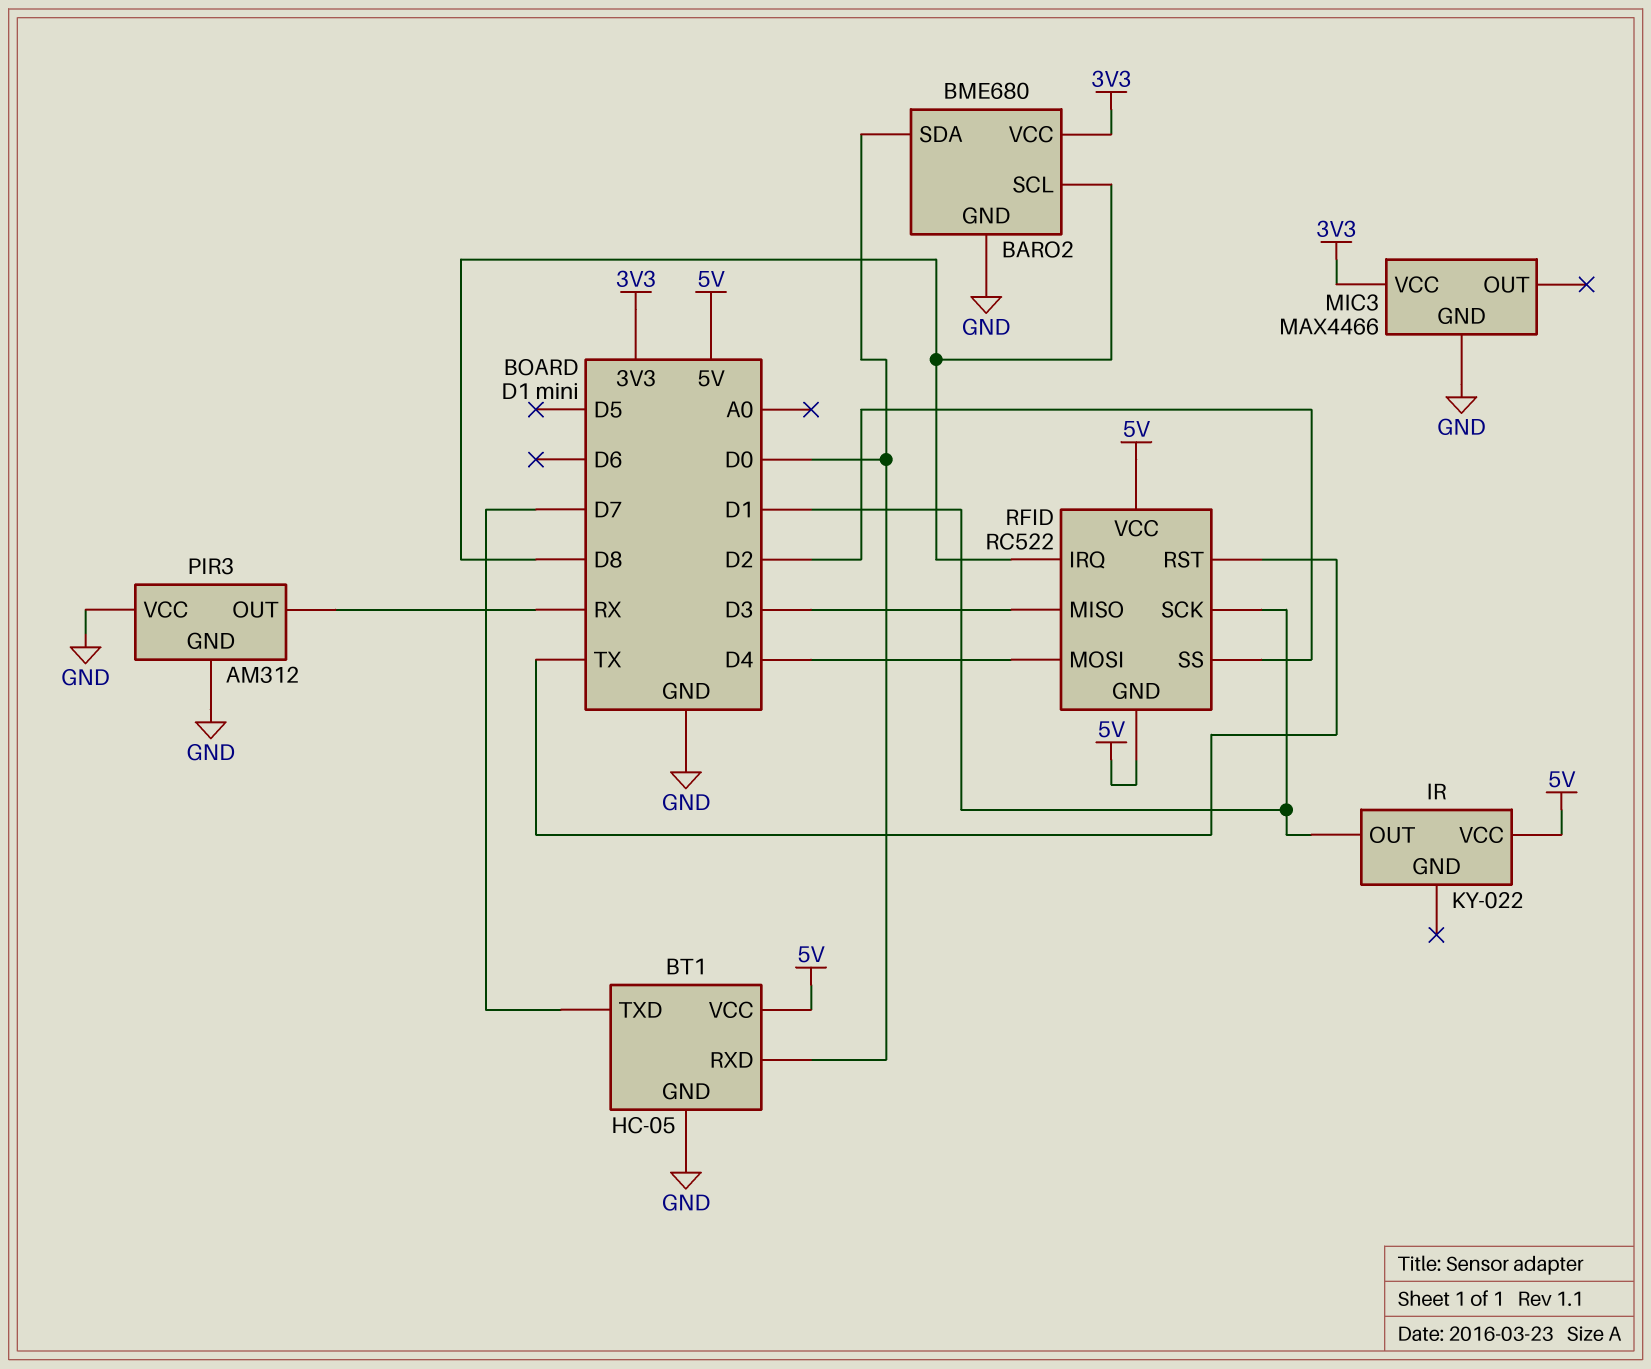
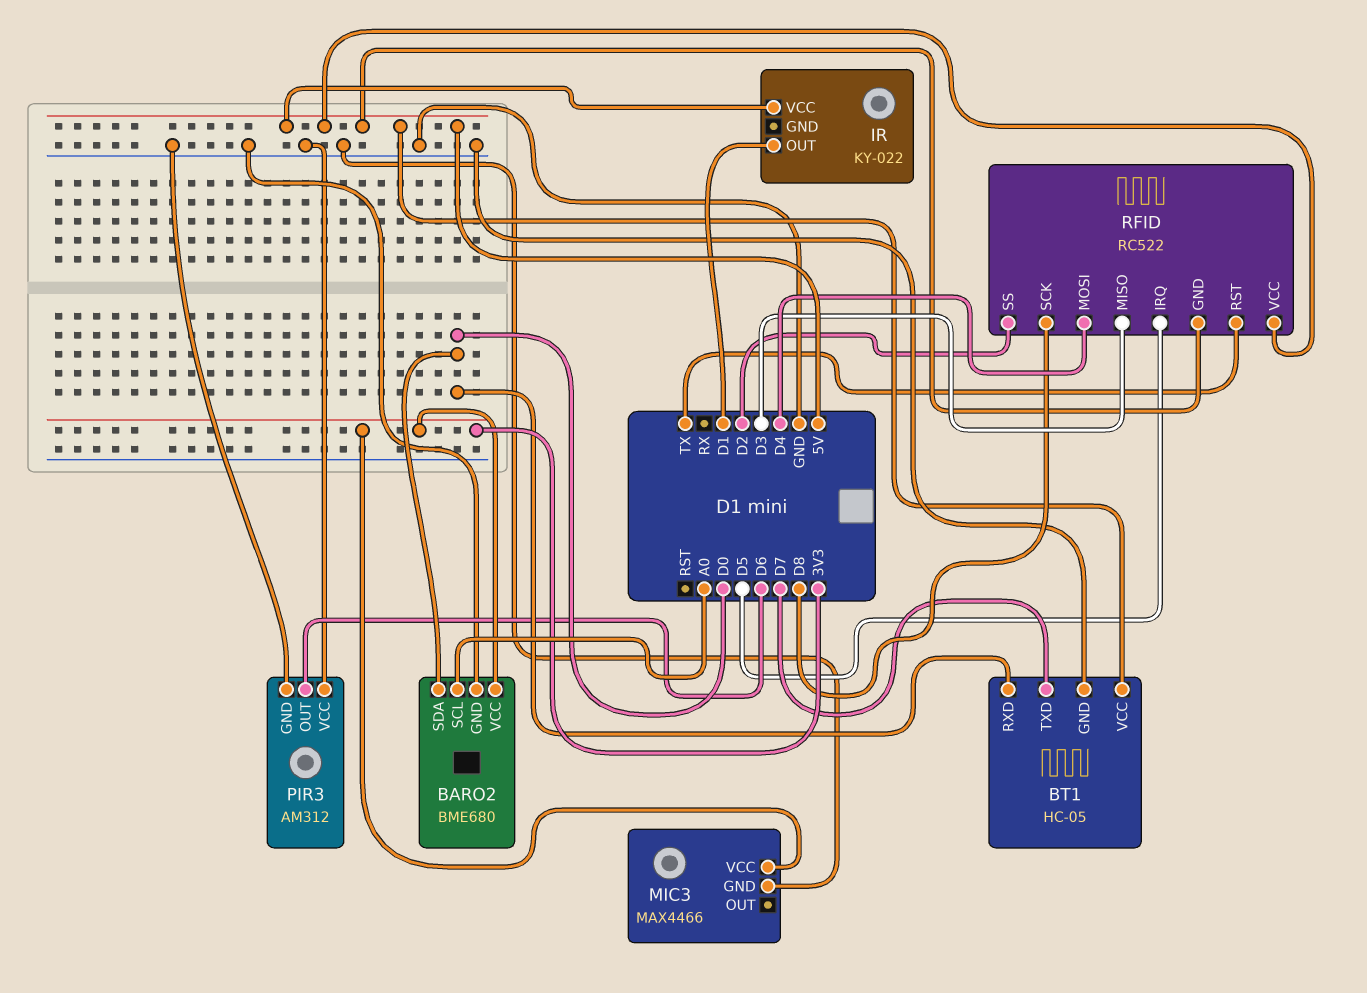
BARO2 pin SCL: D8 -> A0
PIR3 pin OUT: RX -> D6
RFID pin IRQ: D8 -> D5
RFID pin SCK: D1 -> D8

